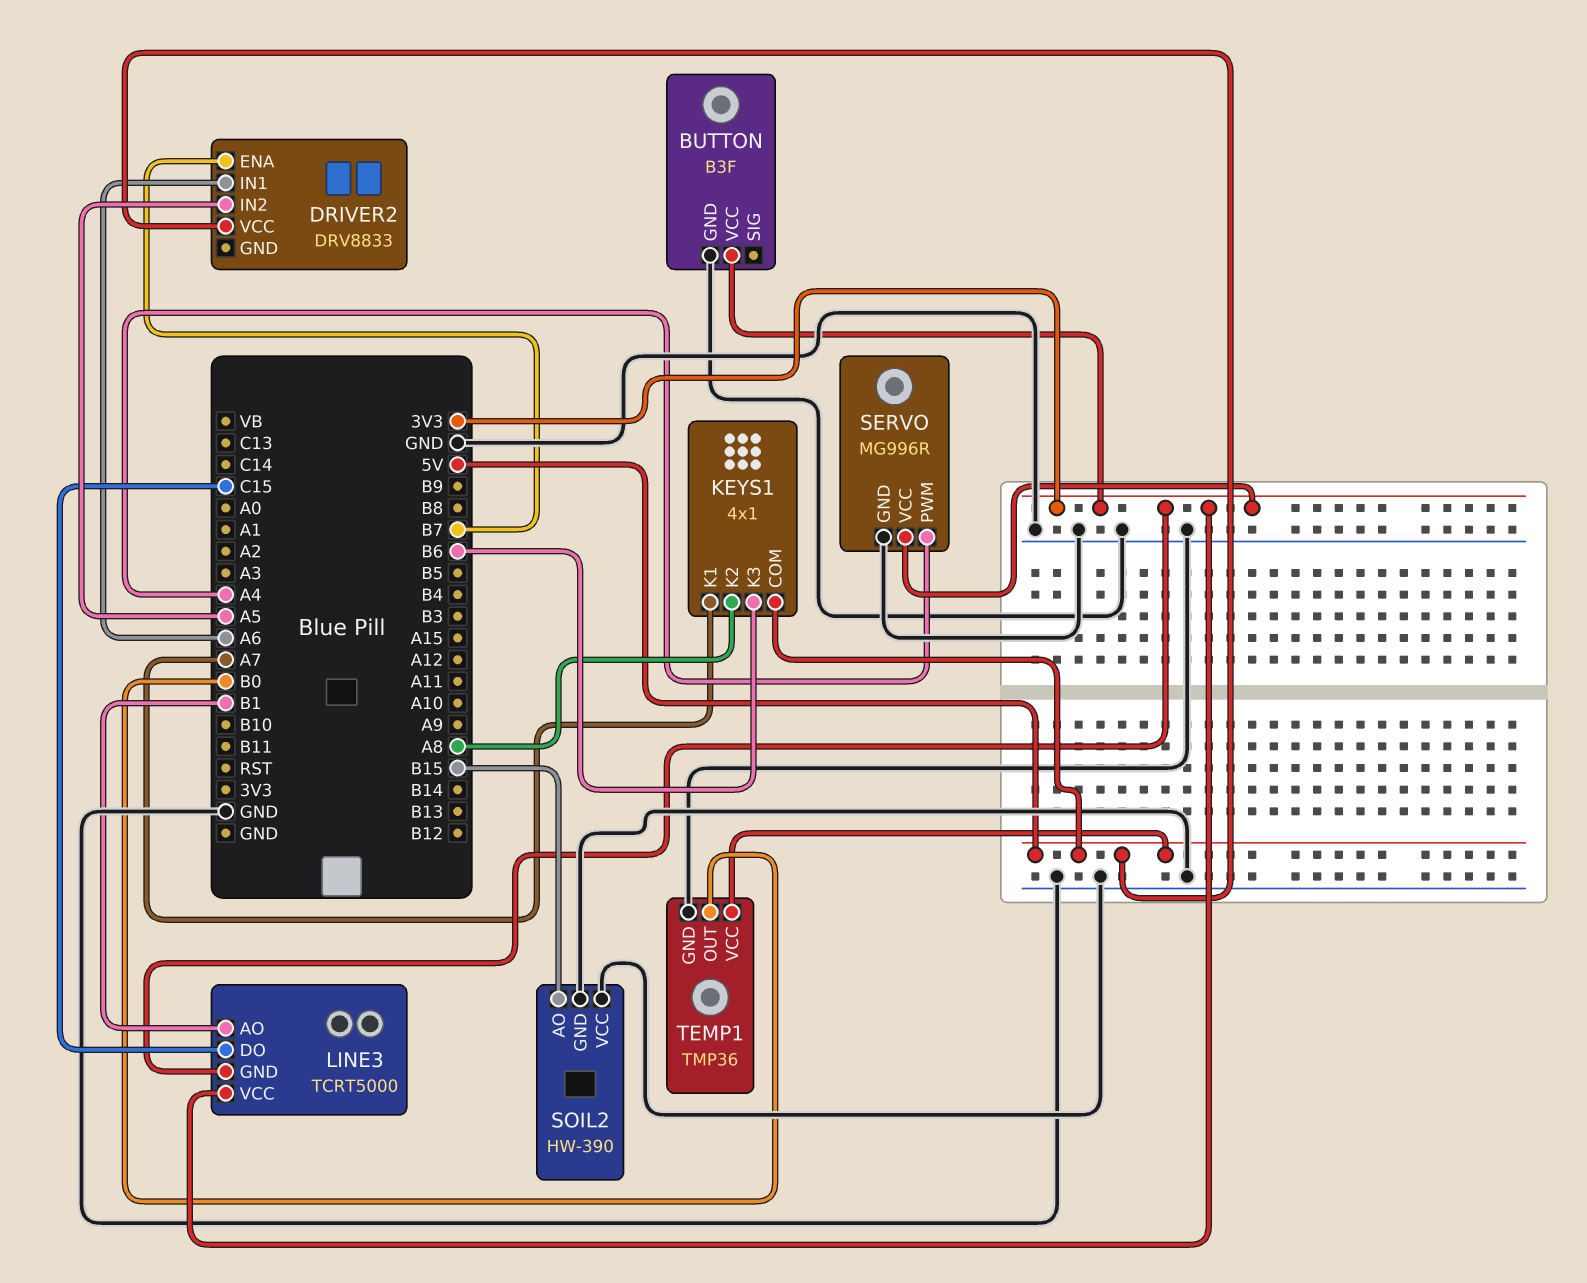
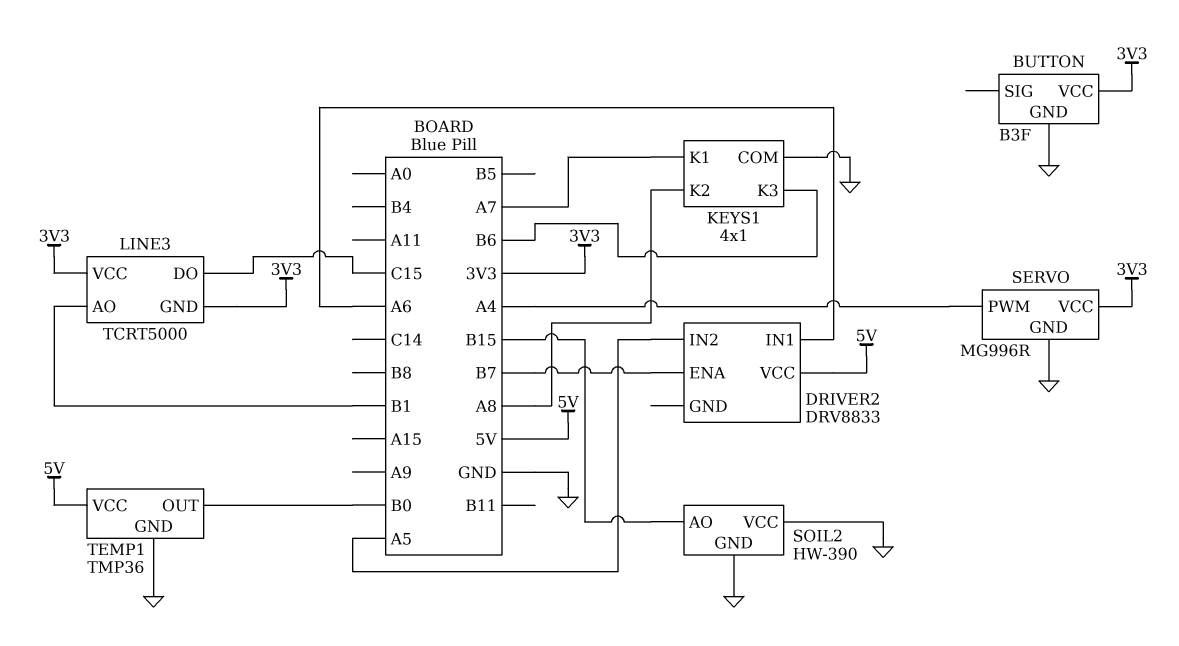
KEYS1 pin COM: 5V -> GND

